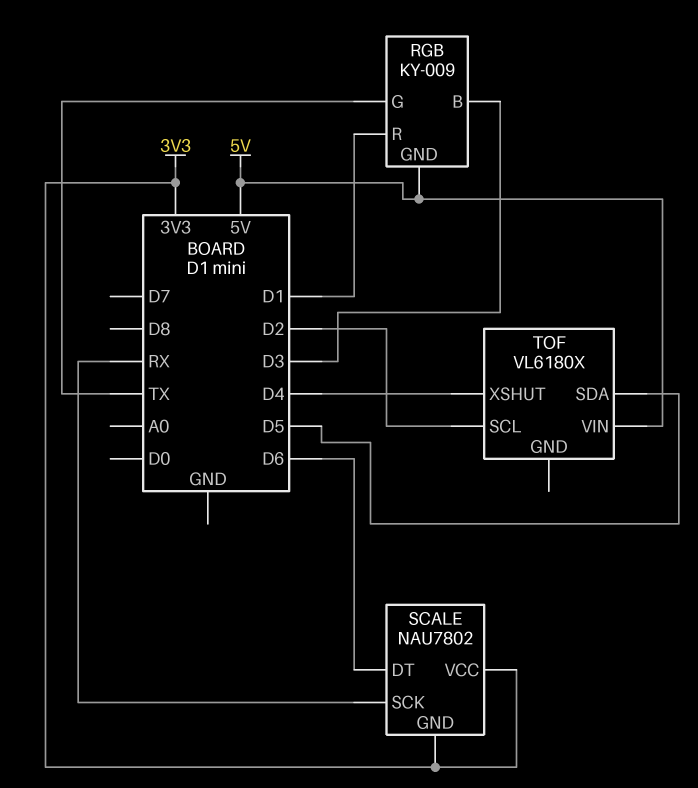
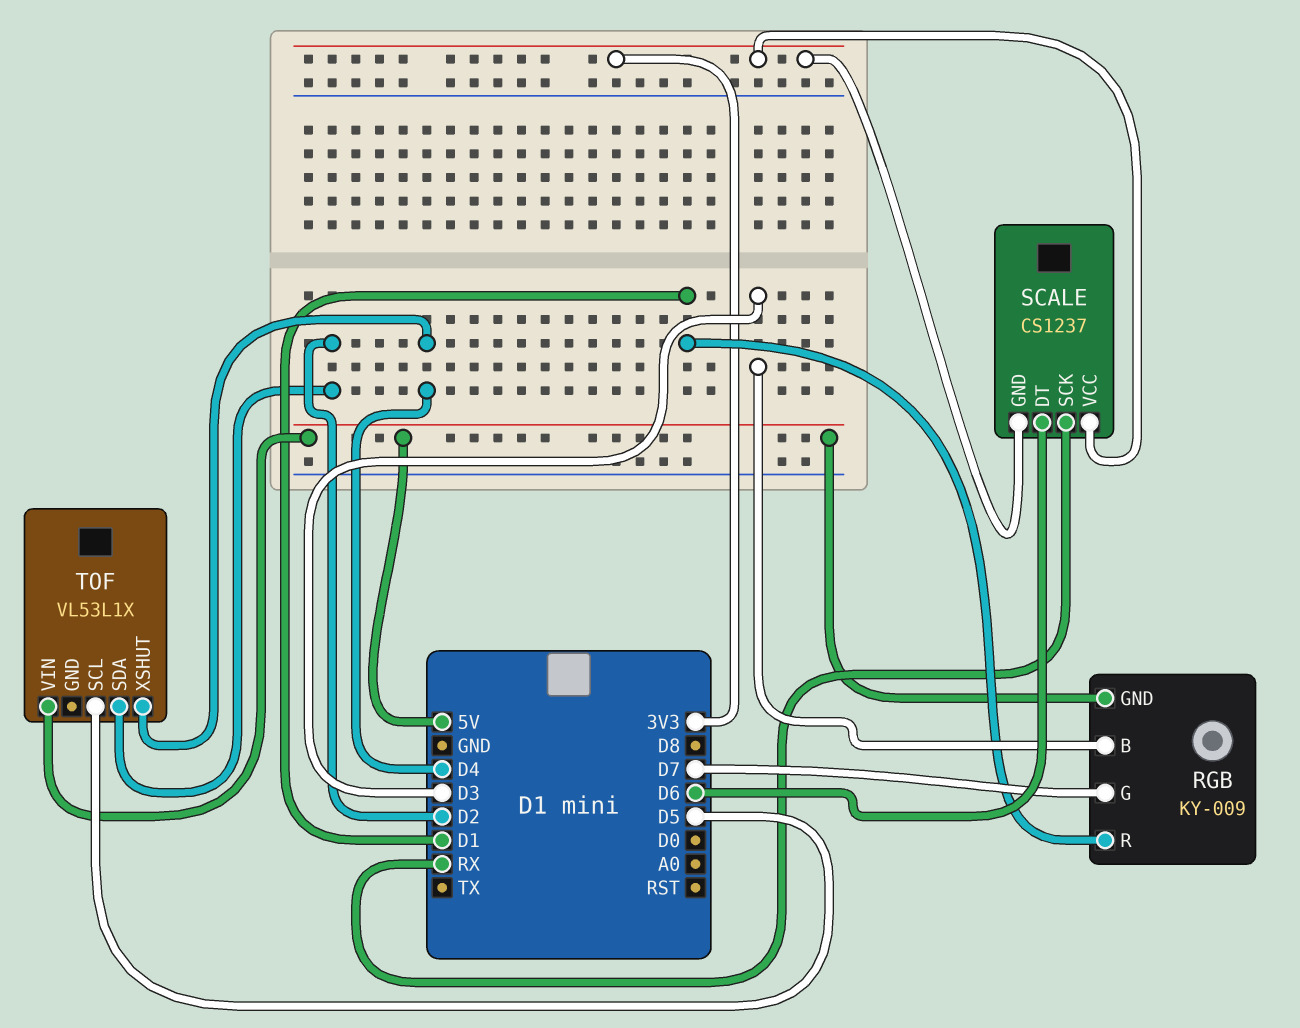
RGB pin G: TX -> D7
SCALE: NAU7802 -> CS1237
TOF: VL6180X -> VL53L1X
TOF pin SCL: D2 -> D5
TOF pin SDA: D5 -> D2

